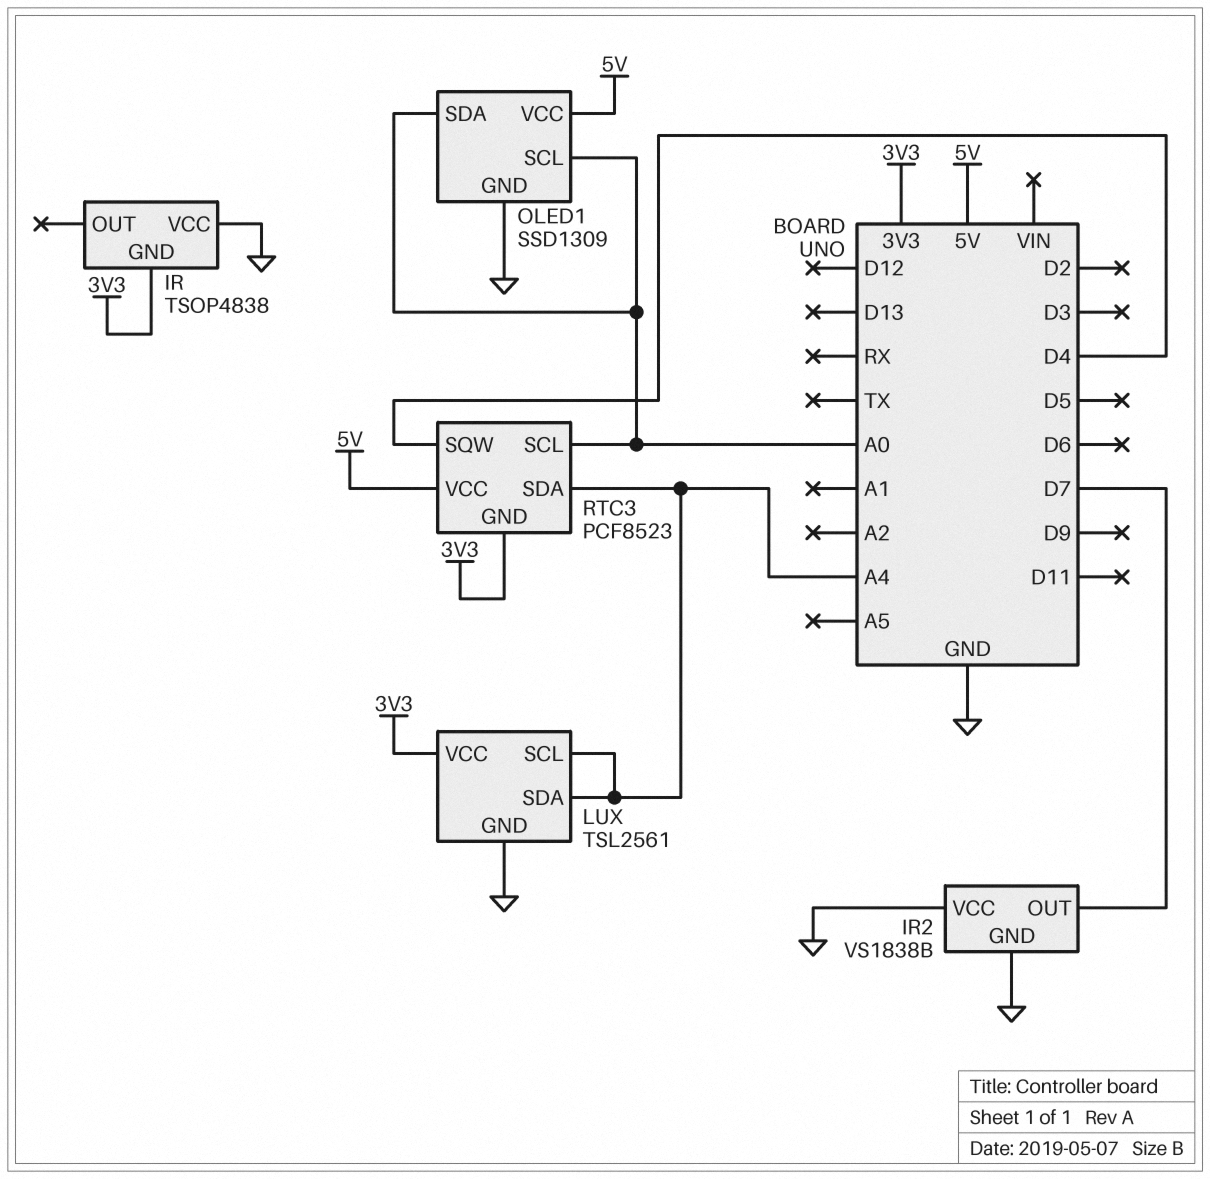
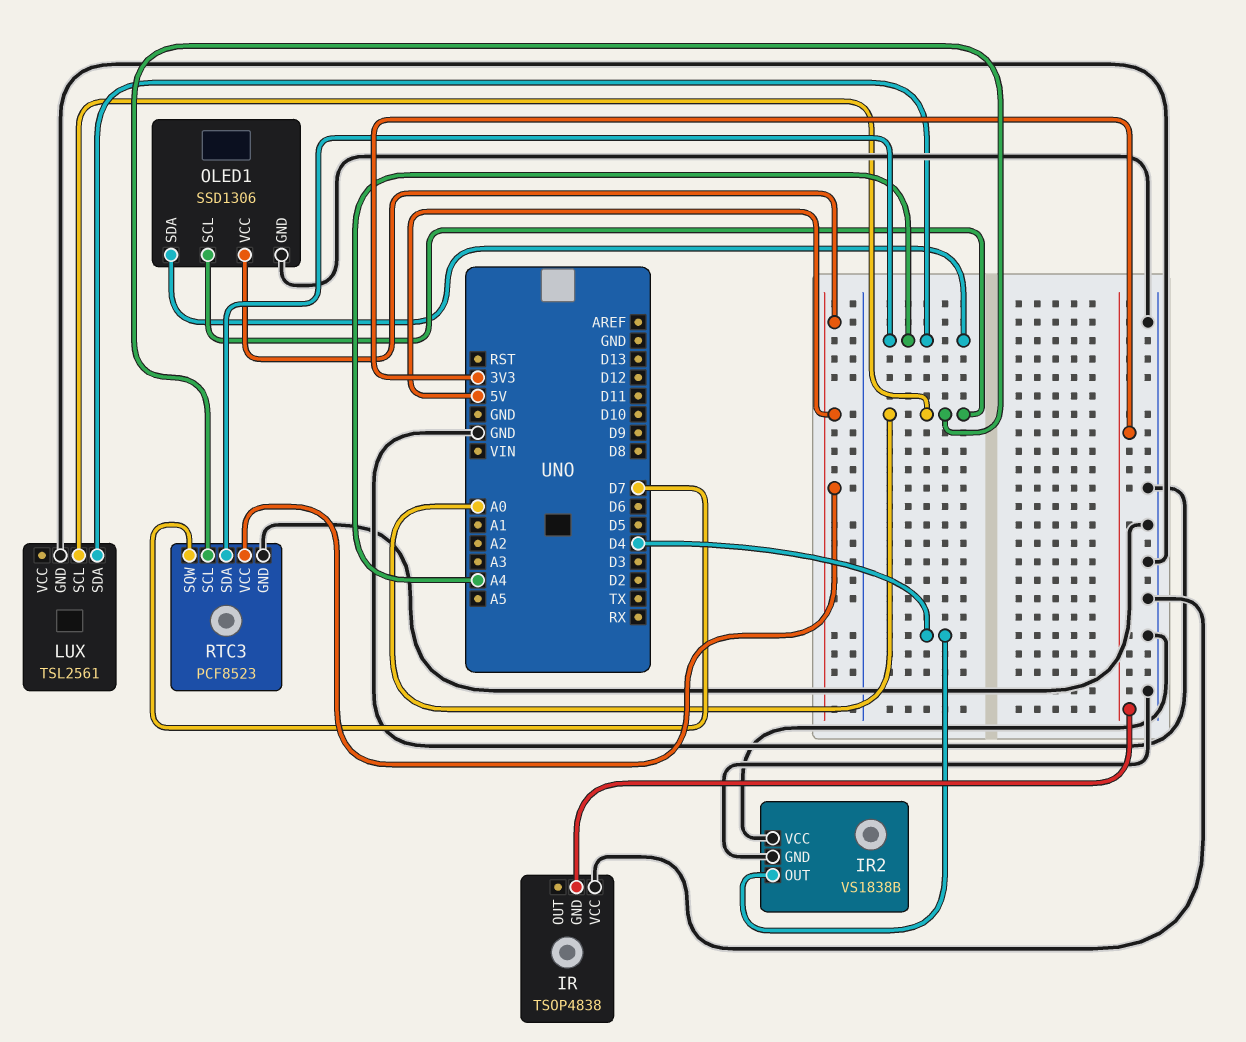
IR2 pin OUT: D7 -> D4
LUX pin SCL: A4 -> A0
LUX pin VCC: 3V3 -> none
OLED1: SSD1309 -> SSD1306
OLED1 pin SDA: A0 -> A4
RTC3 pin GND: 3V3 -> GND
RTC3 pin SQW: D4 -> D7

